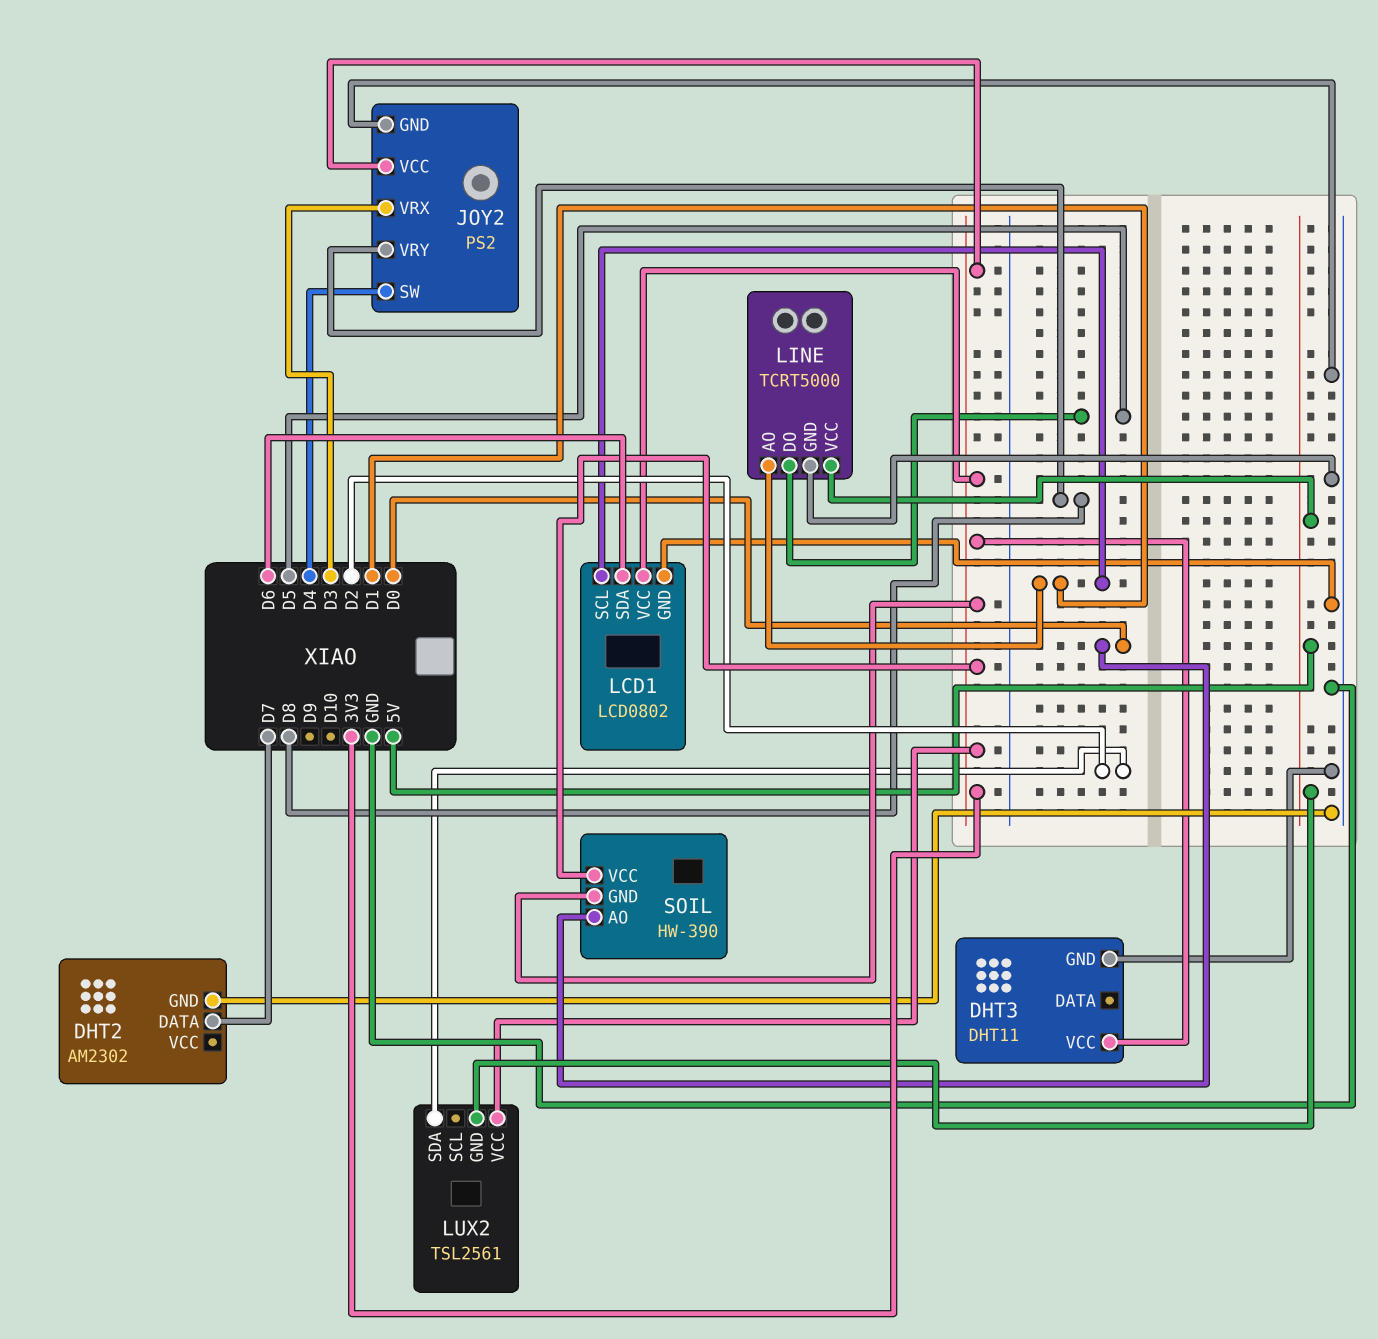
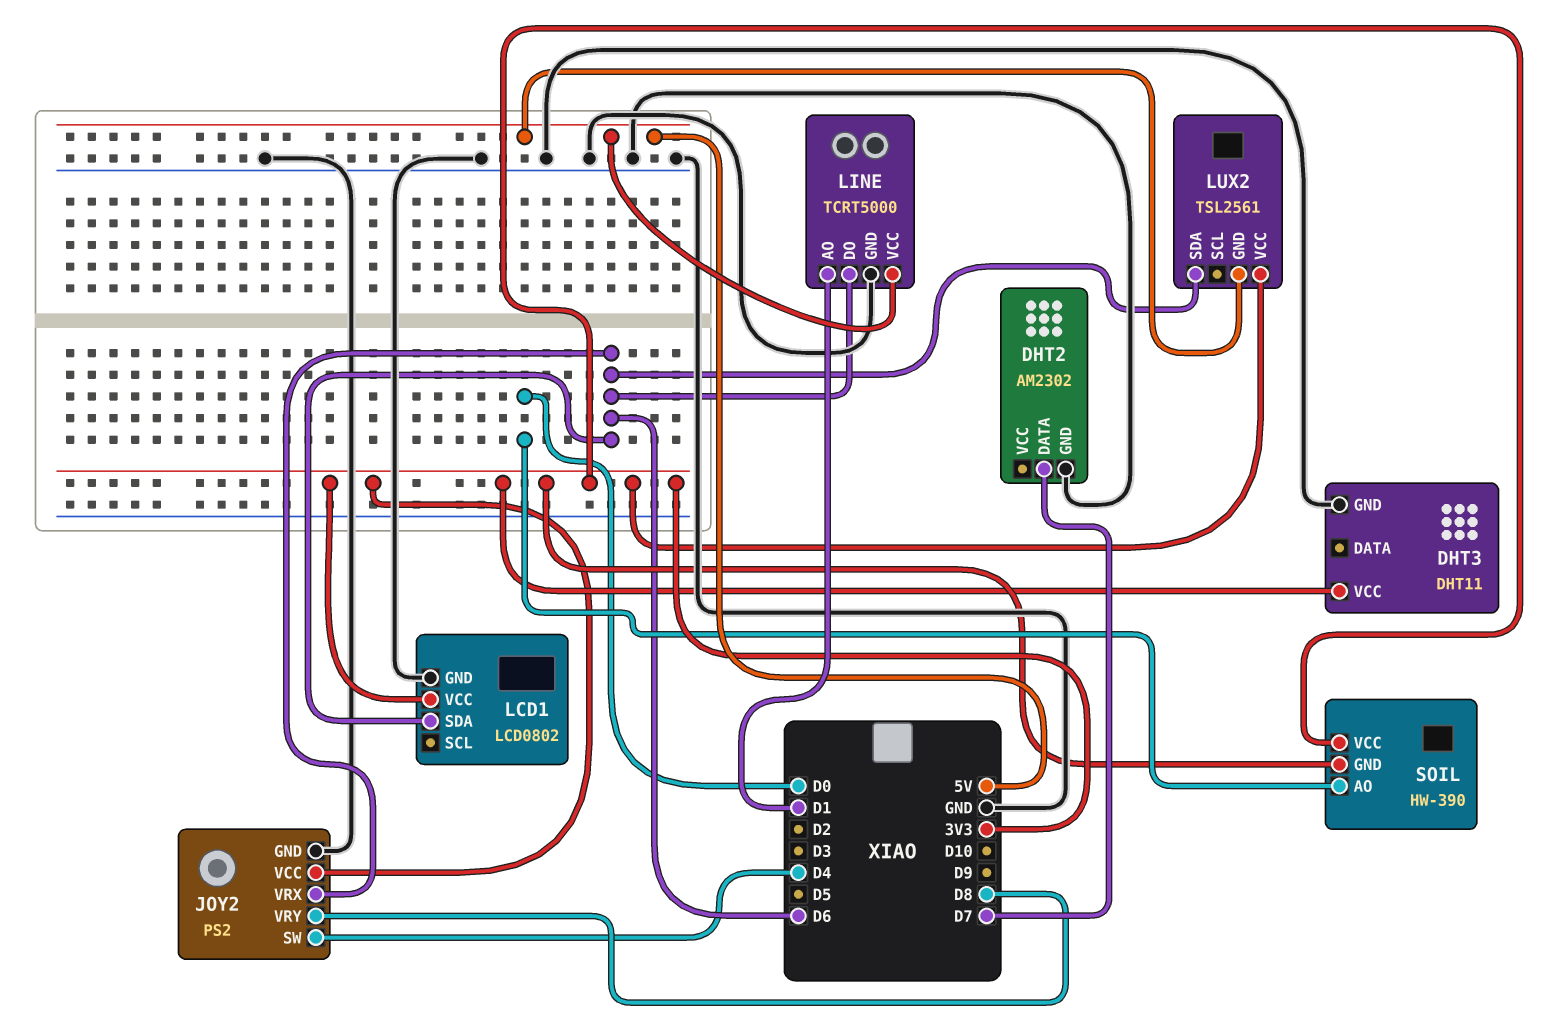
JOY2 pin VRX: D3 -> D6
LCD1 pin SCL: D1 -> none
LINE pin DO: D5 -> D6
LUX2 pin SDA: D2 -> D6

